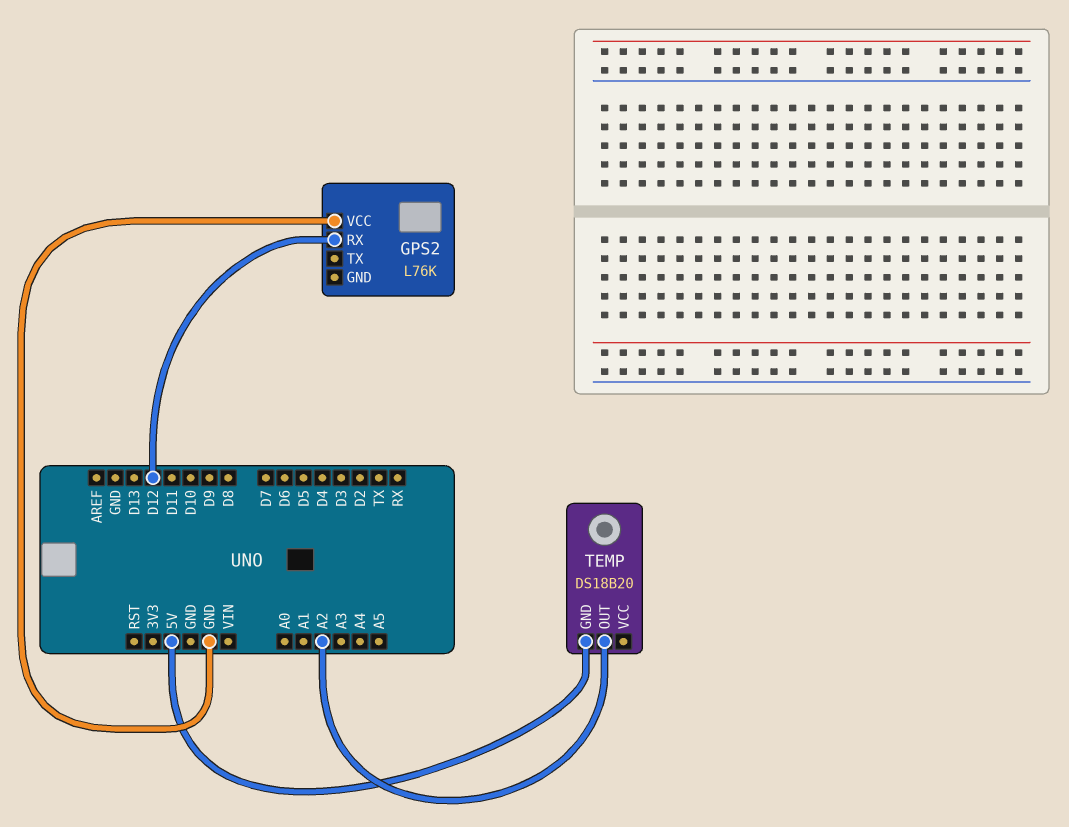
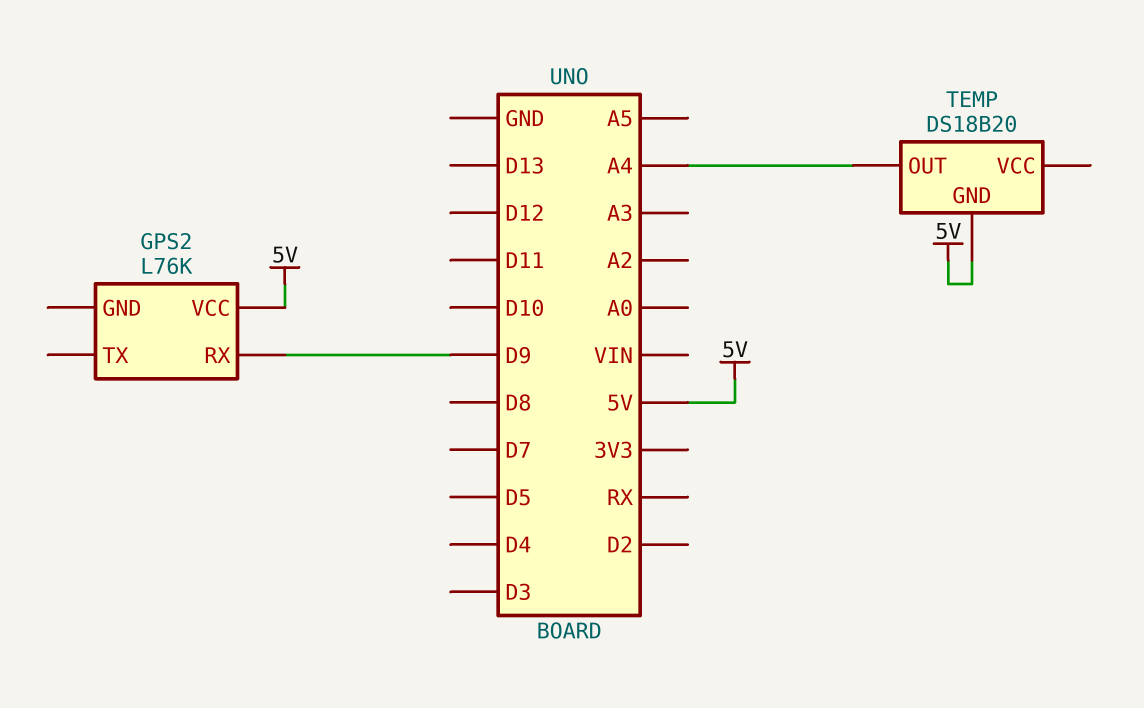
GPS2 pin RX: D12 -> D9
GPS2 pin VCC: GND -> 5V
TEMP pin OUT: A2 -> A4

